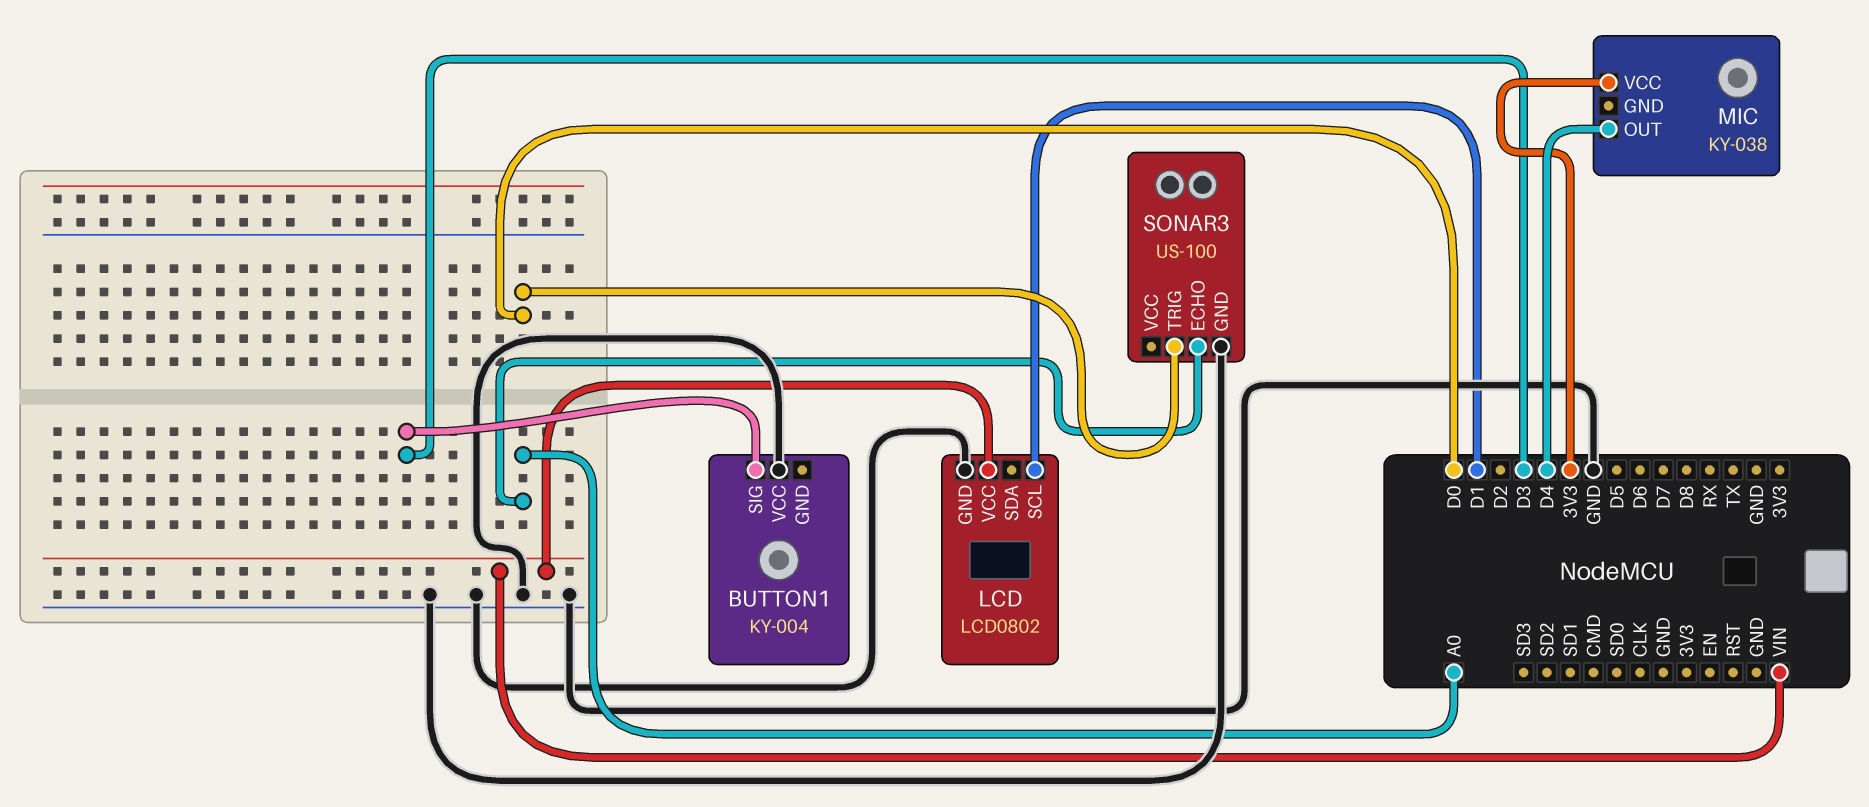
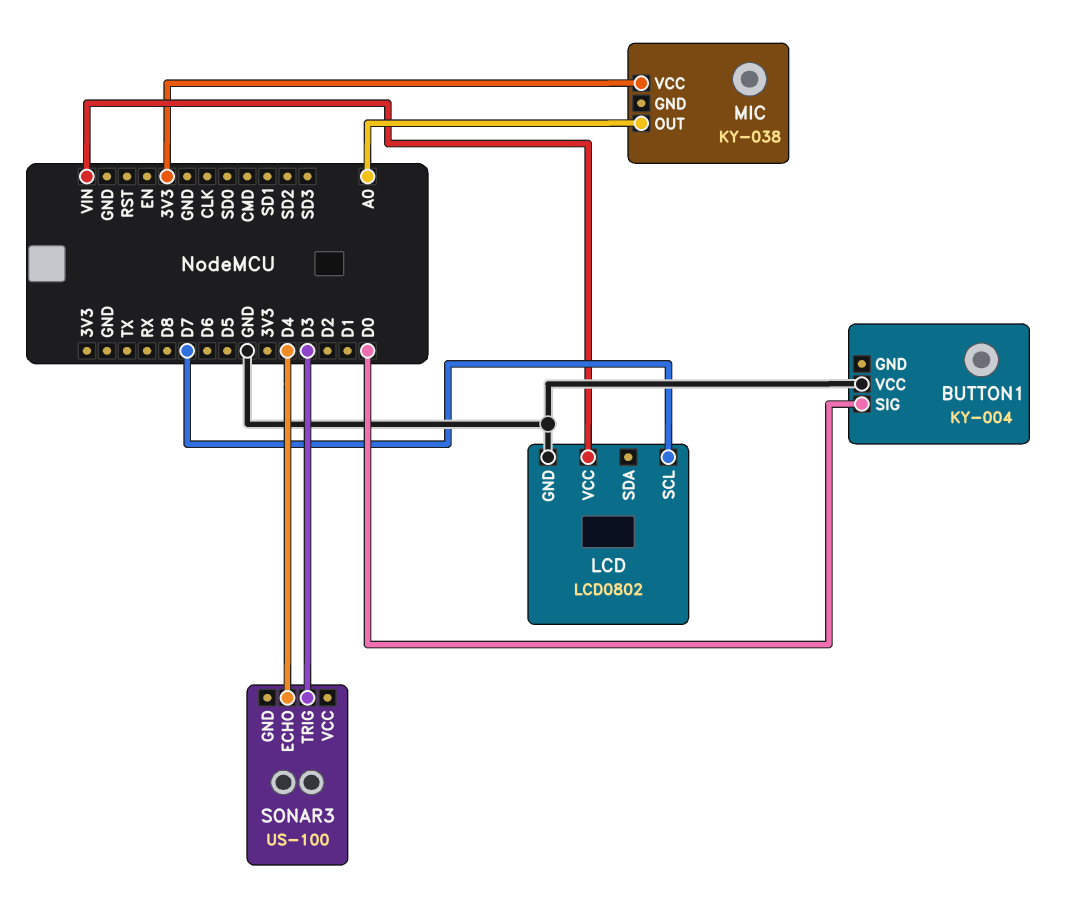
BUTTON1 pin SIG: D3 -> D0
LCD pin SCL: D1 -> D7
MIC pin OUT: D4 -> A0
SONAR3 pin ECHO: A0 -> D4
SONAR3 pin GND: GND -> none
SONAR3 pin TRIG: D0 -> D3

